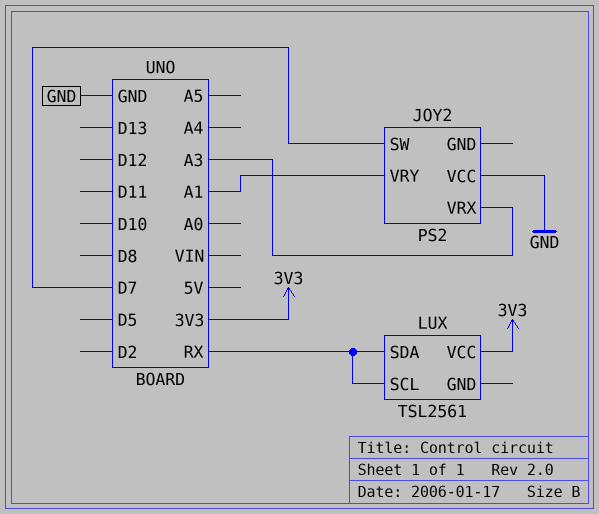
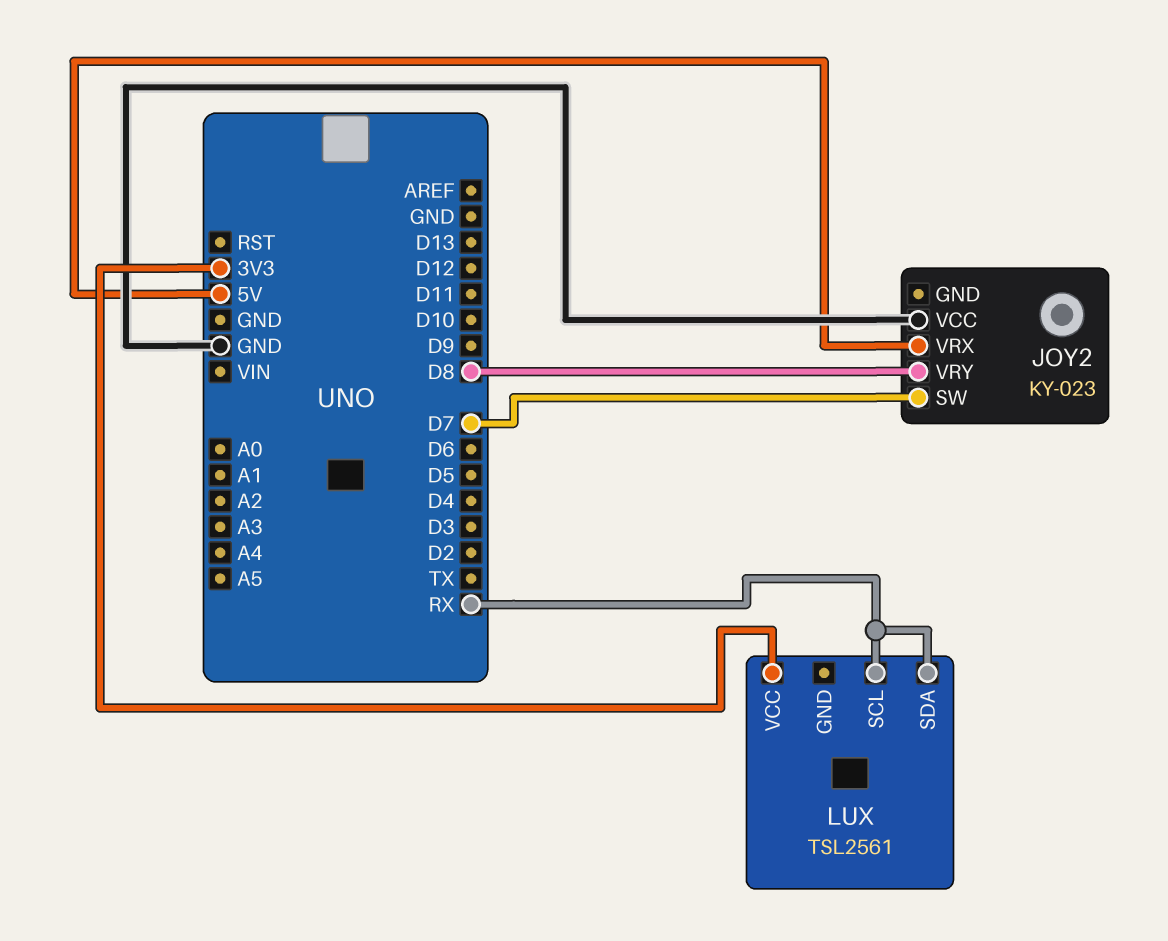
JOY2: PS2 -> KY-023
JOY2 pin VRX: A3 -> 5V
JOY2 pin VRY: A1 -> D8

